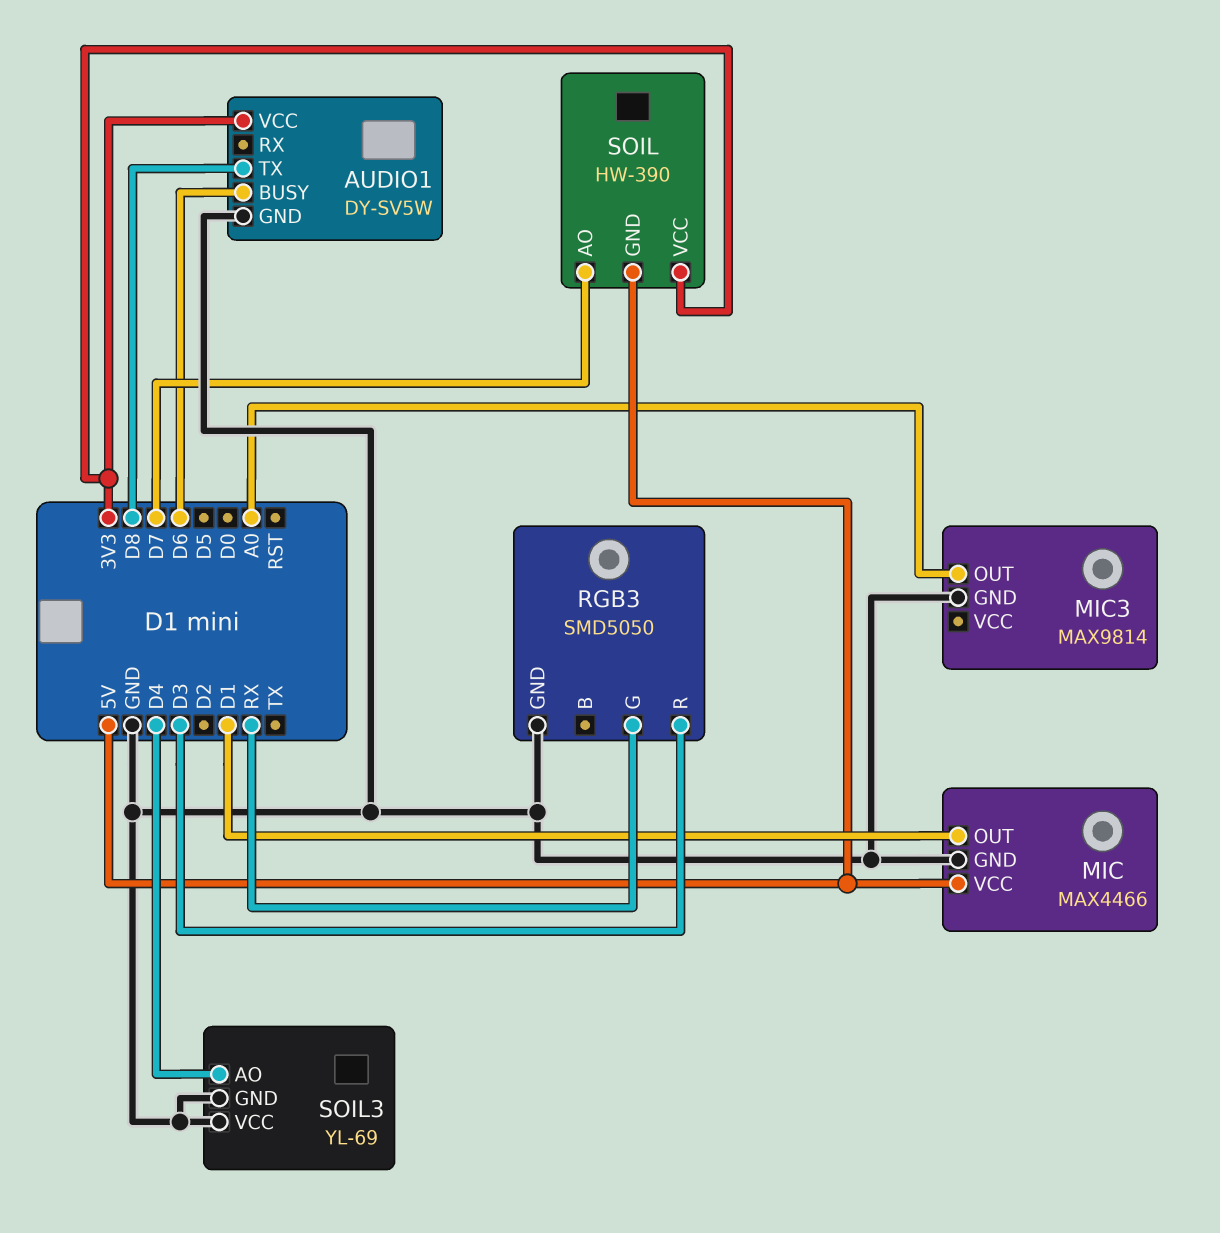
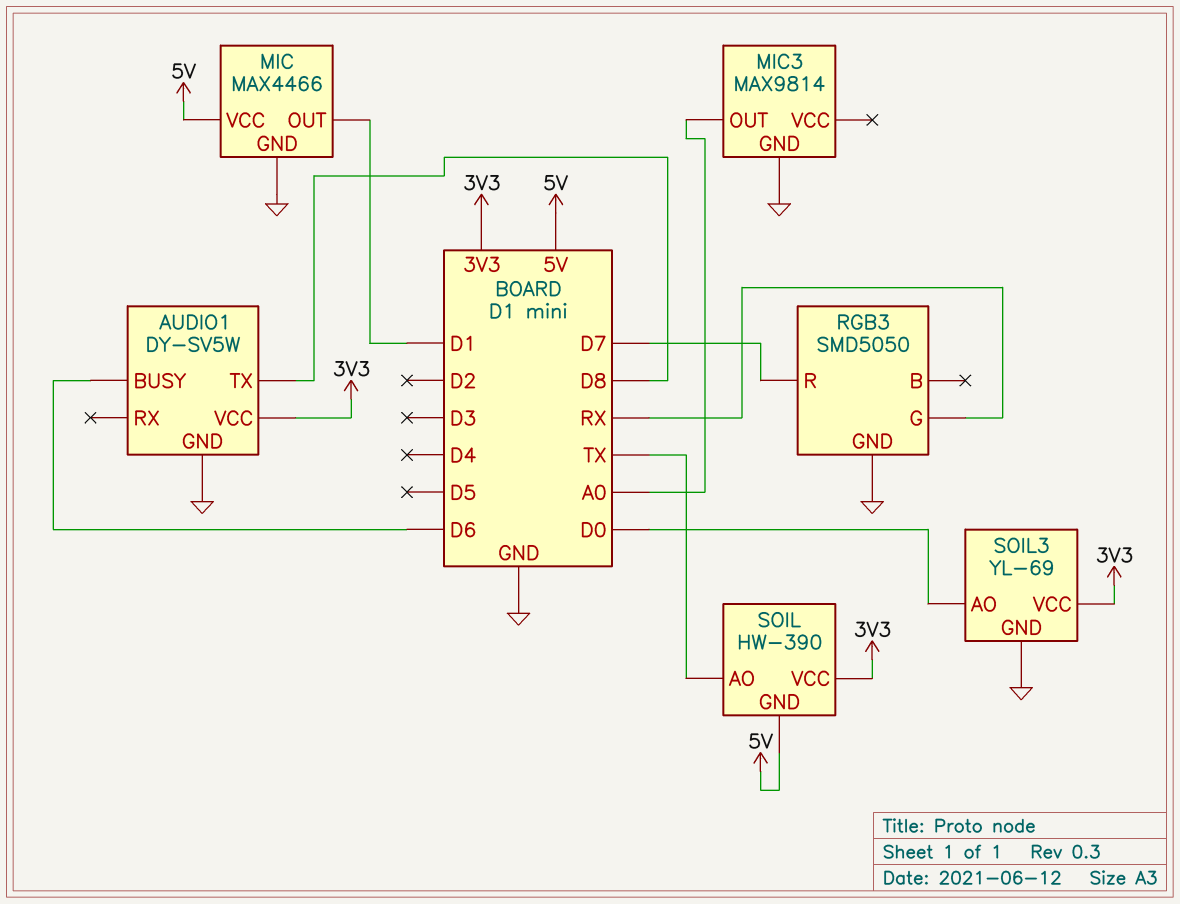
RGB3 pin R: D3 -> D7
SOIL pin AO: D7 -> TX
SOIL3 pin AO: D4 -> D0
SOIL3 pin VCC: GND -> 3V3

